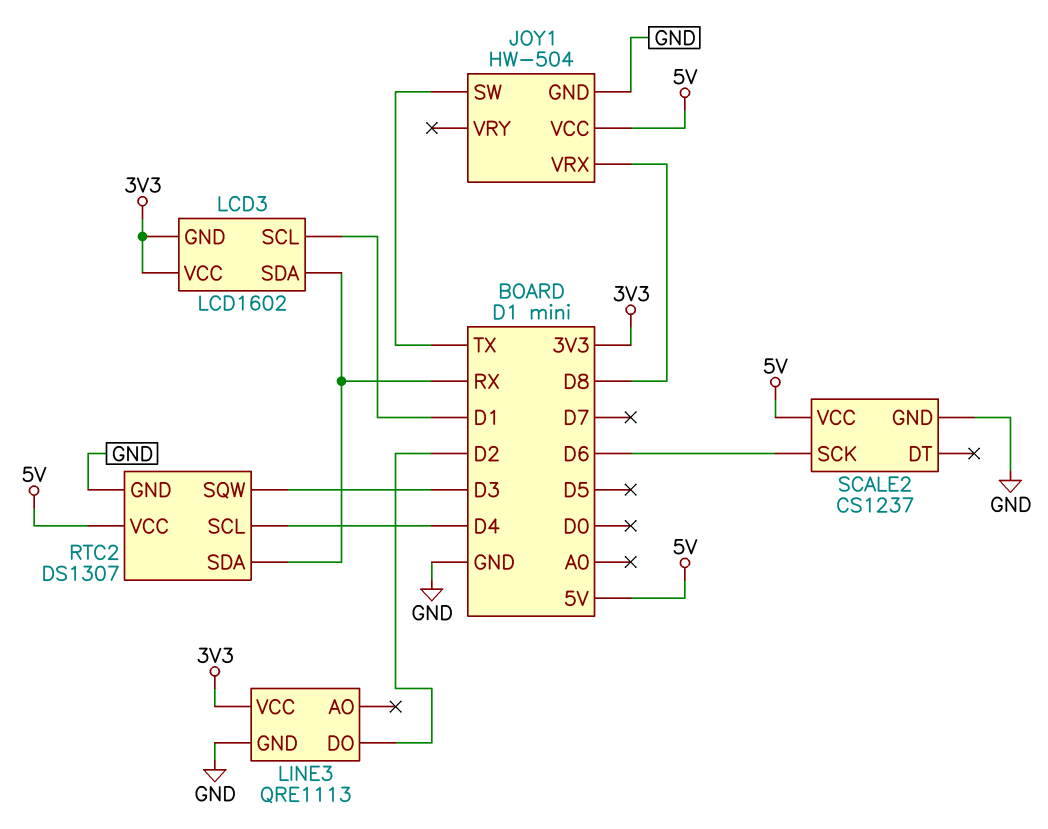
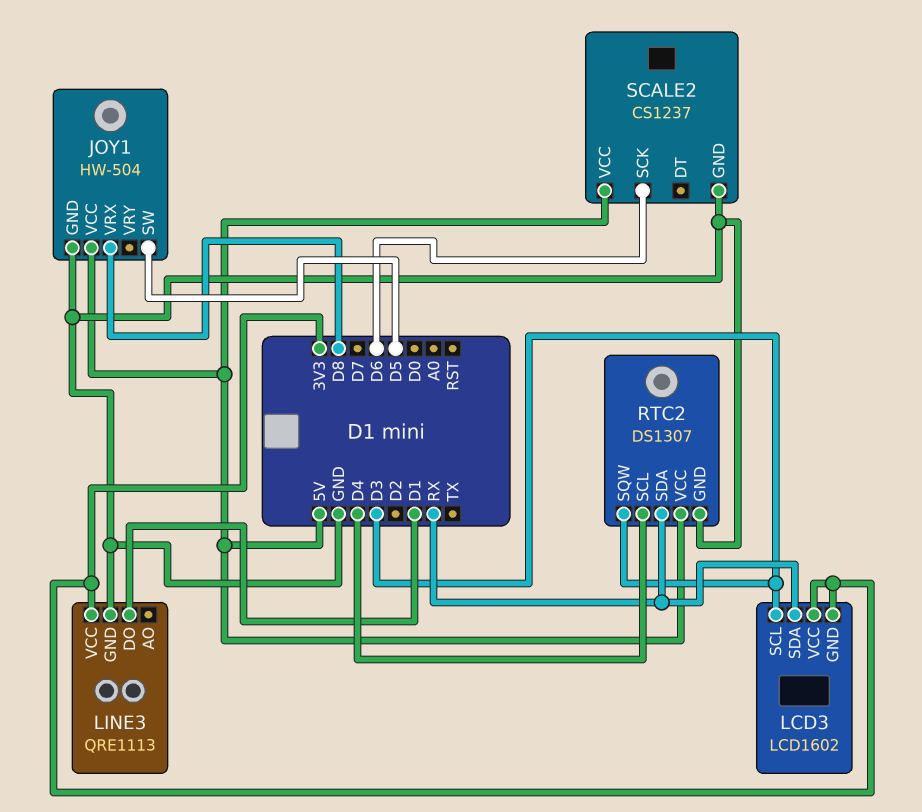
JOY1 pin SW: TX -> D5
LCD3 pin SCL: D1 -> D3
LINE3 pin DO: D2 -> D1

